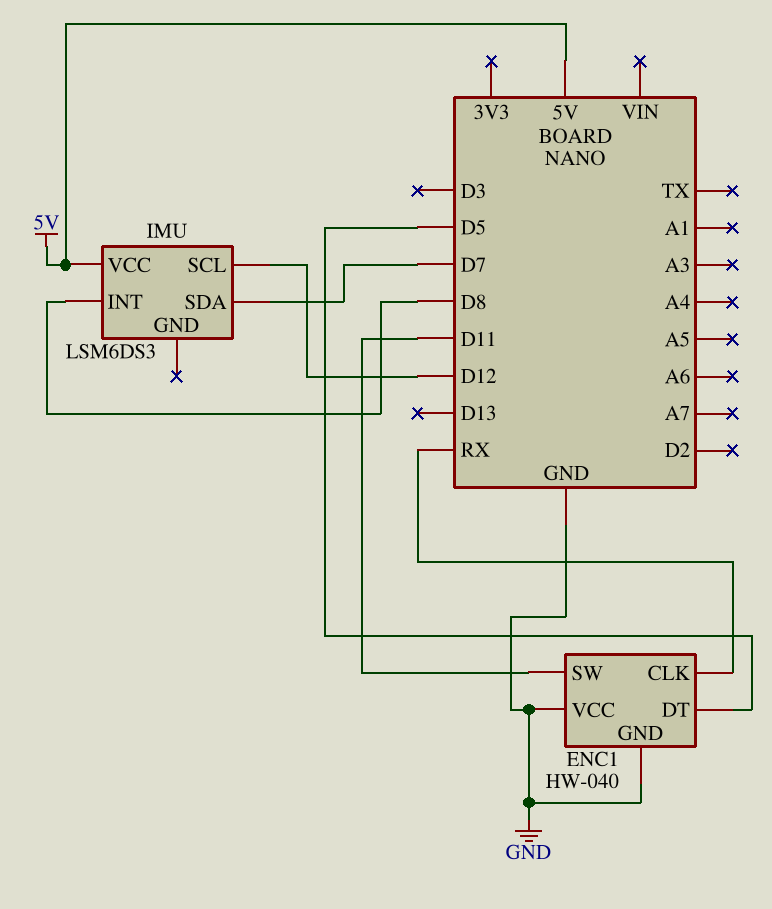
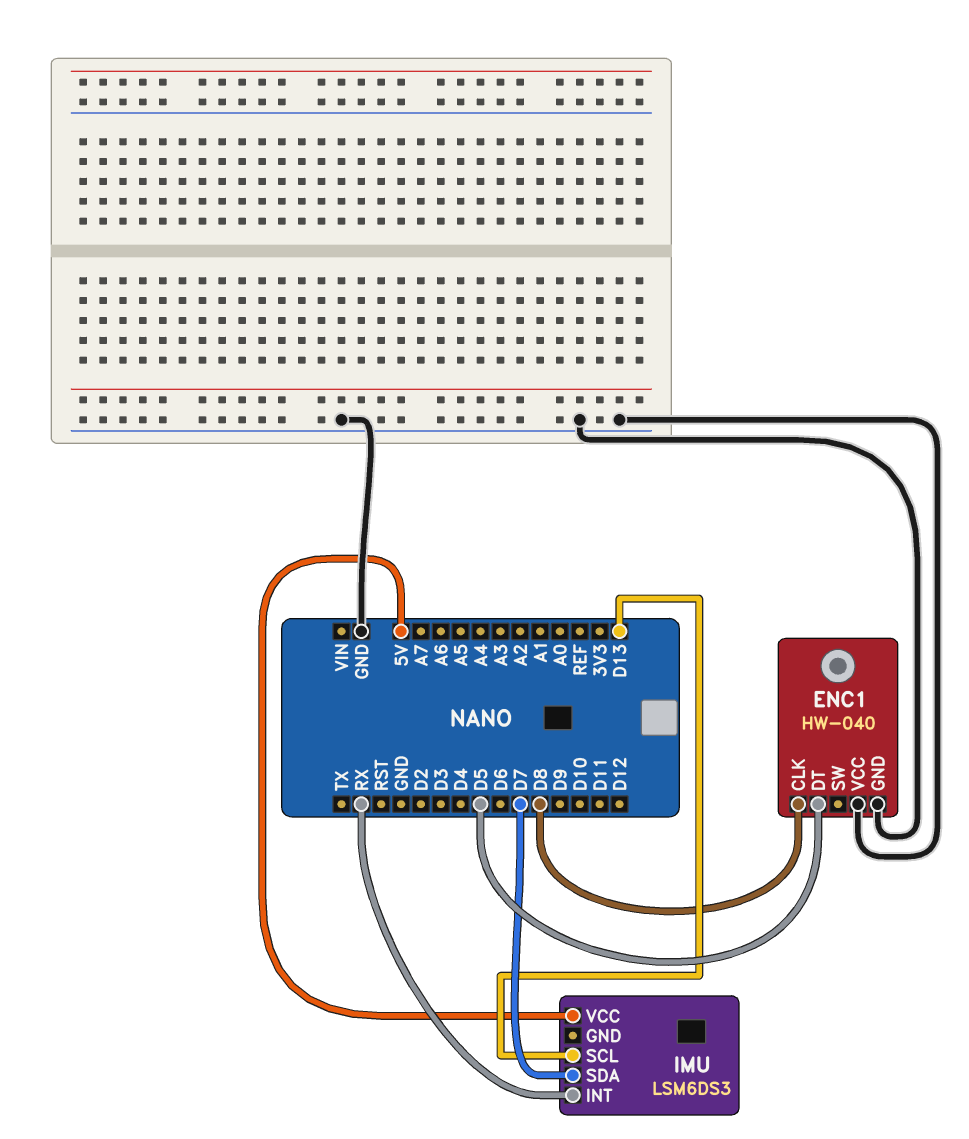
ENC1 pin CLK: RX -> D8
ENC1 pin SW: D11 -> none
IMU pin INT: D8 -> RX
IMU pin SCL: D12 -> D13

